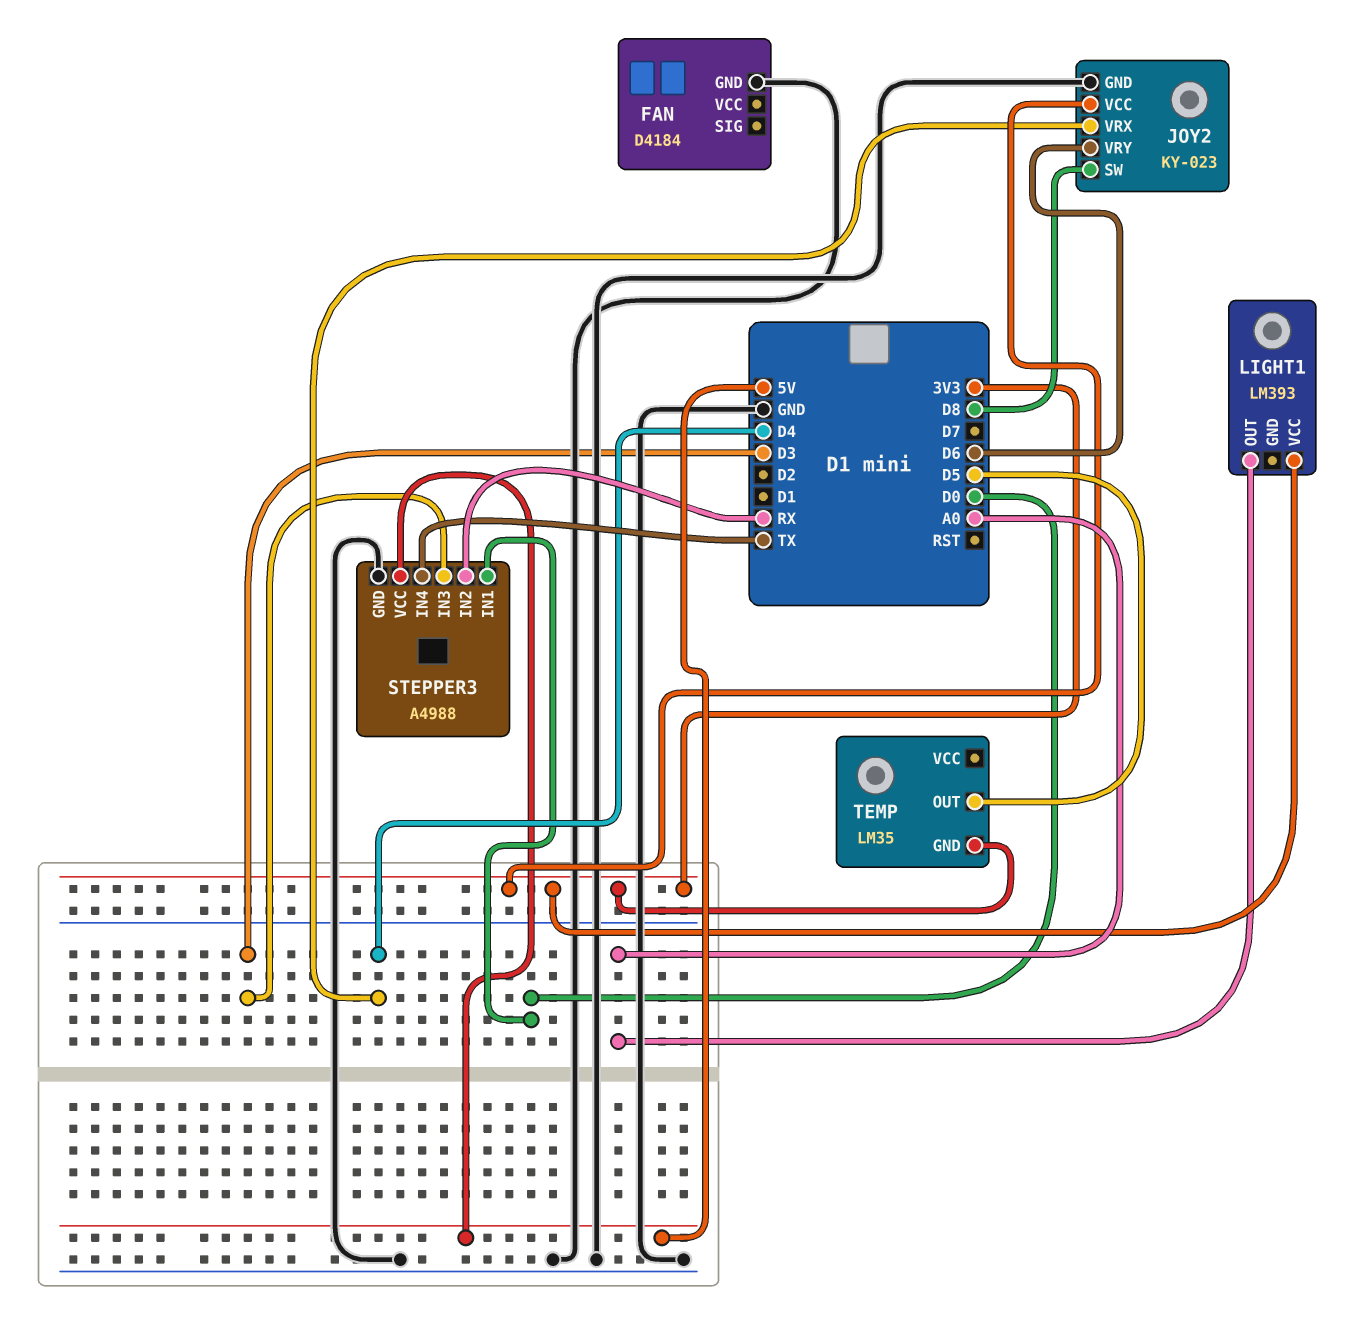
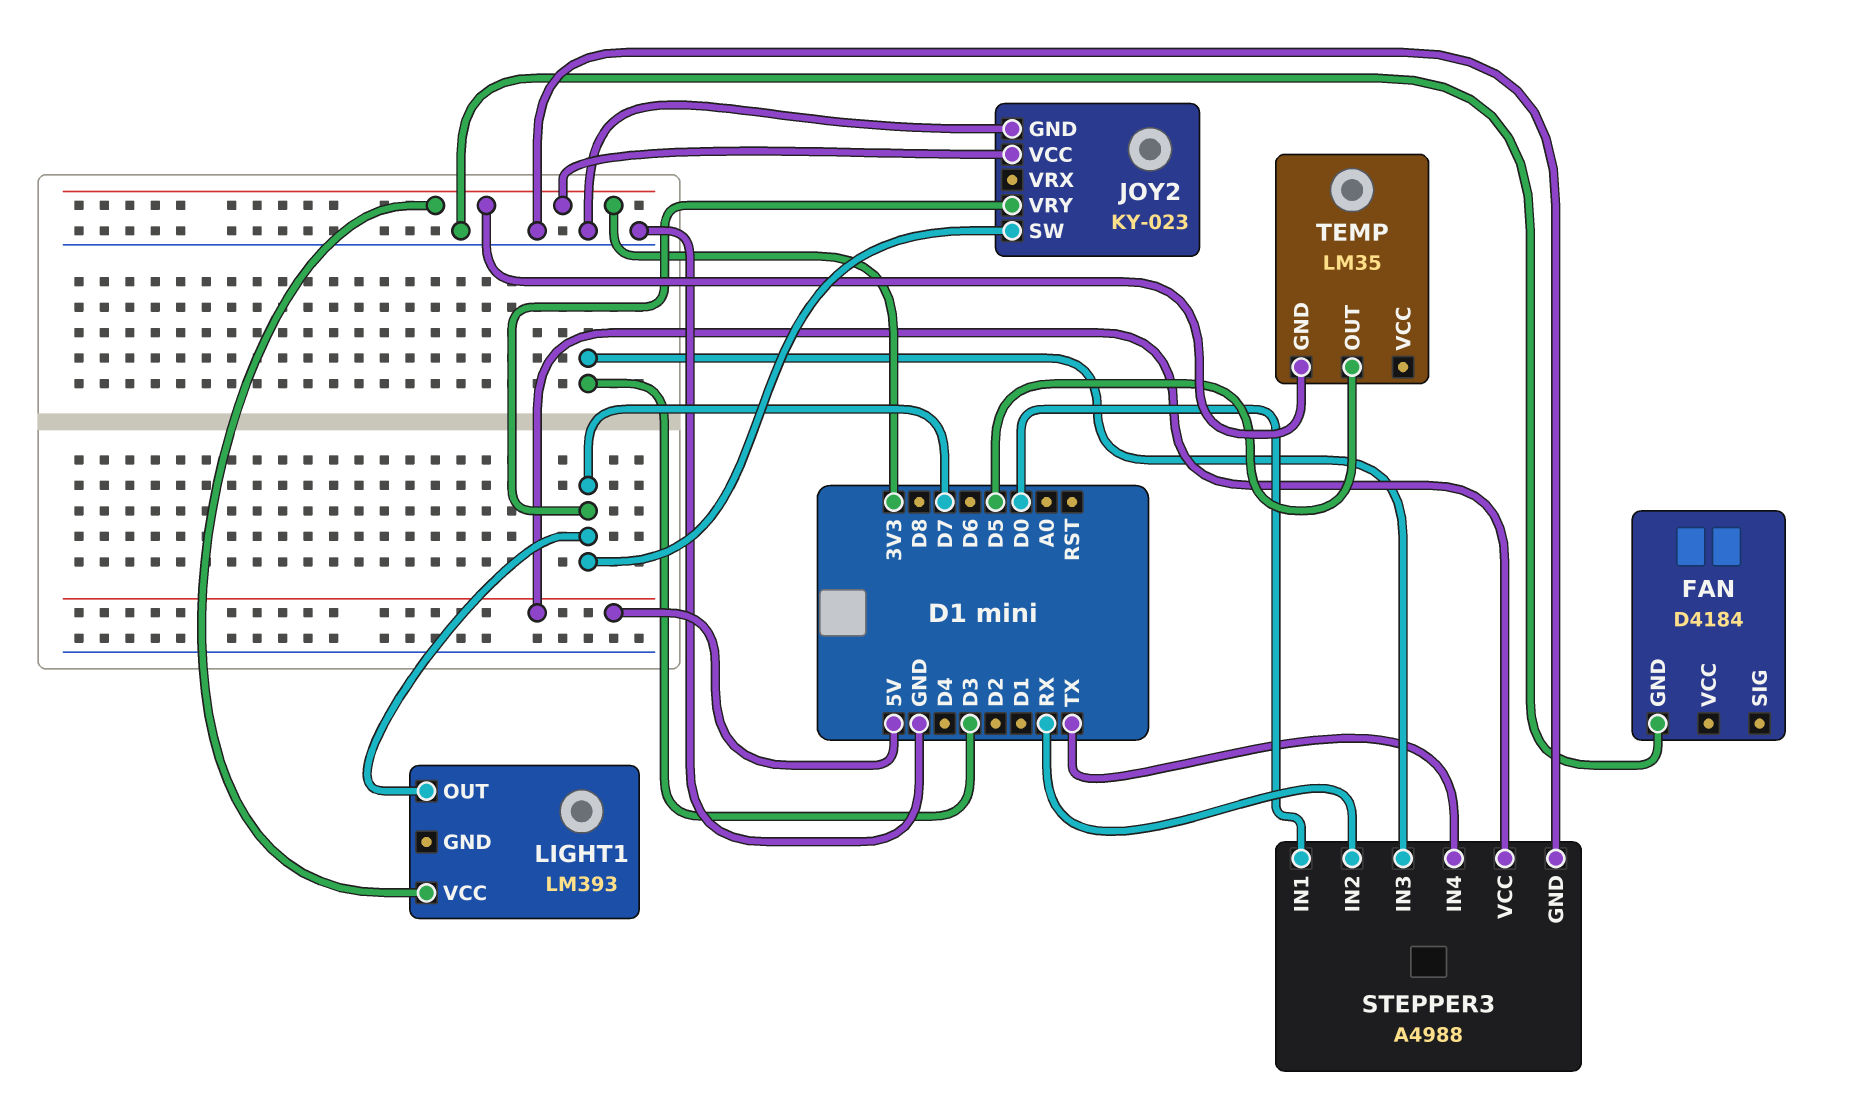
JOY2 pin SW: D8 -> D7
JOY2 pin VRX: D4 -> none
JOY2 pin VRY: D6 -> D7
LIGHT1 pin OUT: A0 -> D7

